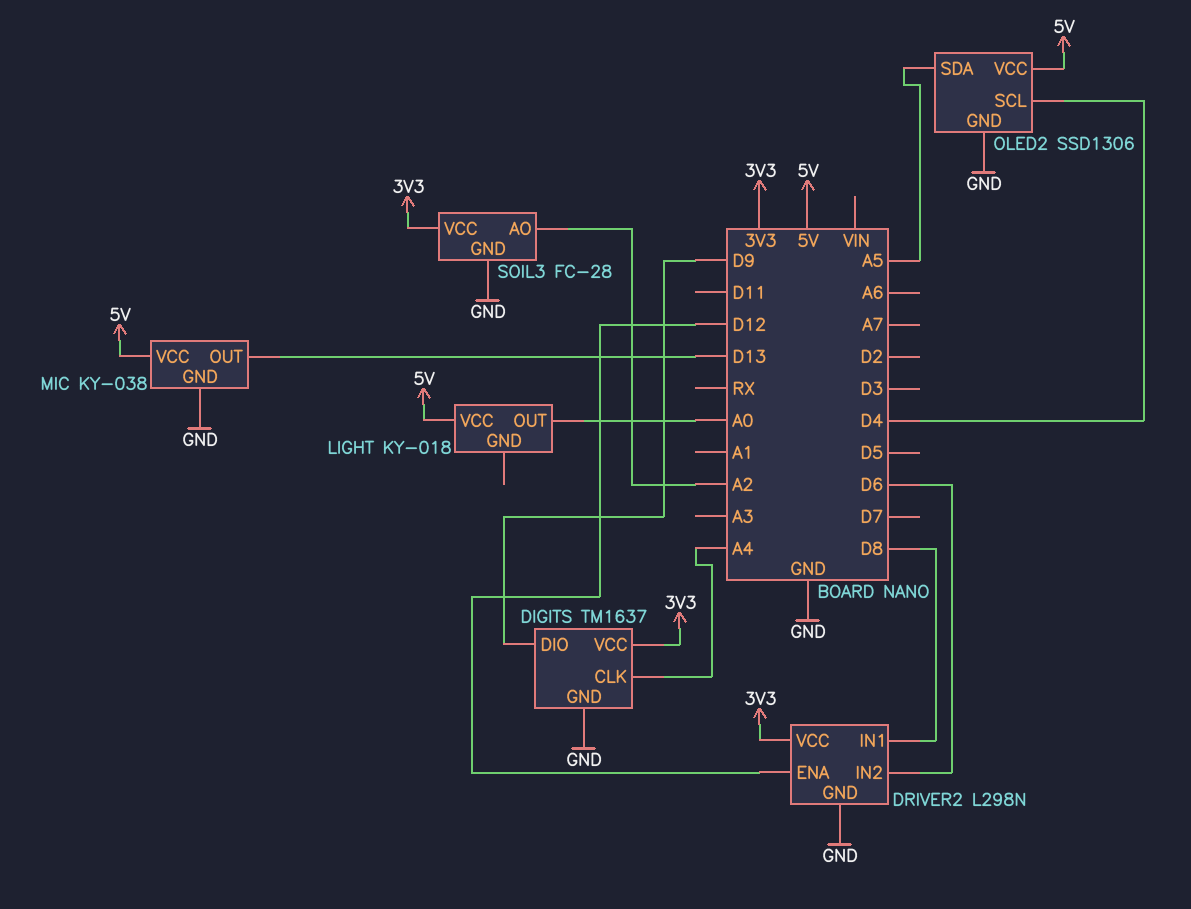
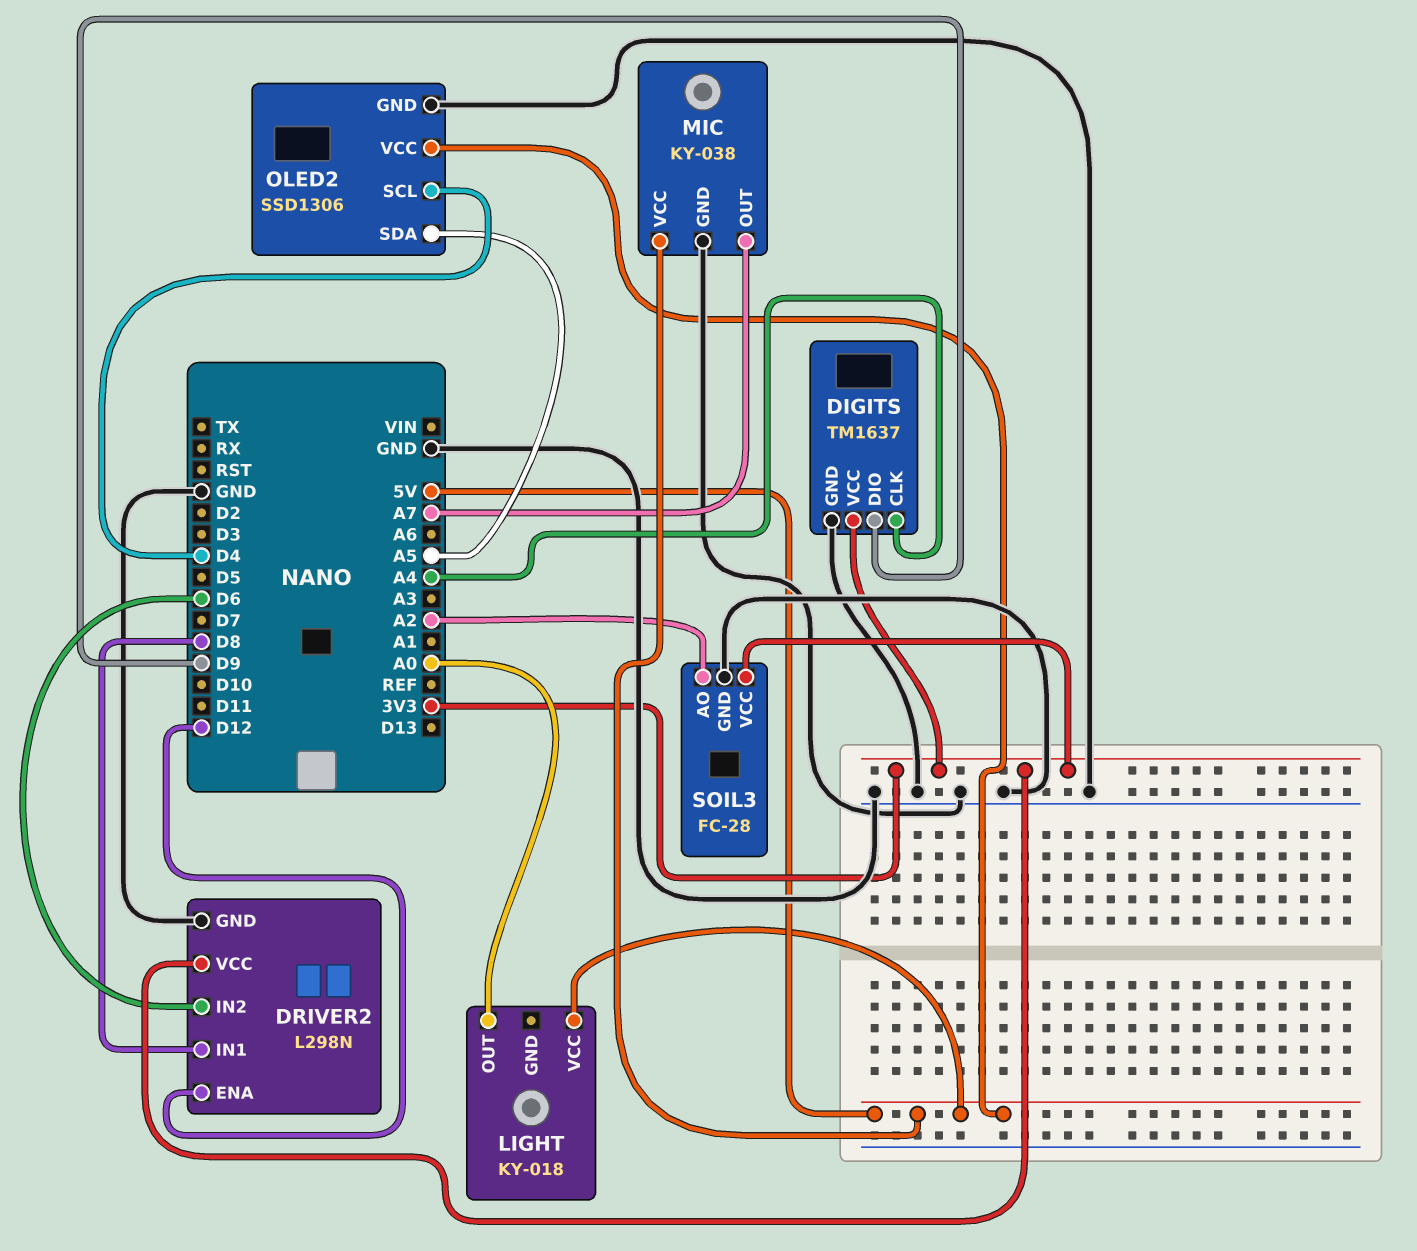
MIC pin OUT: D13 -> A7

